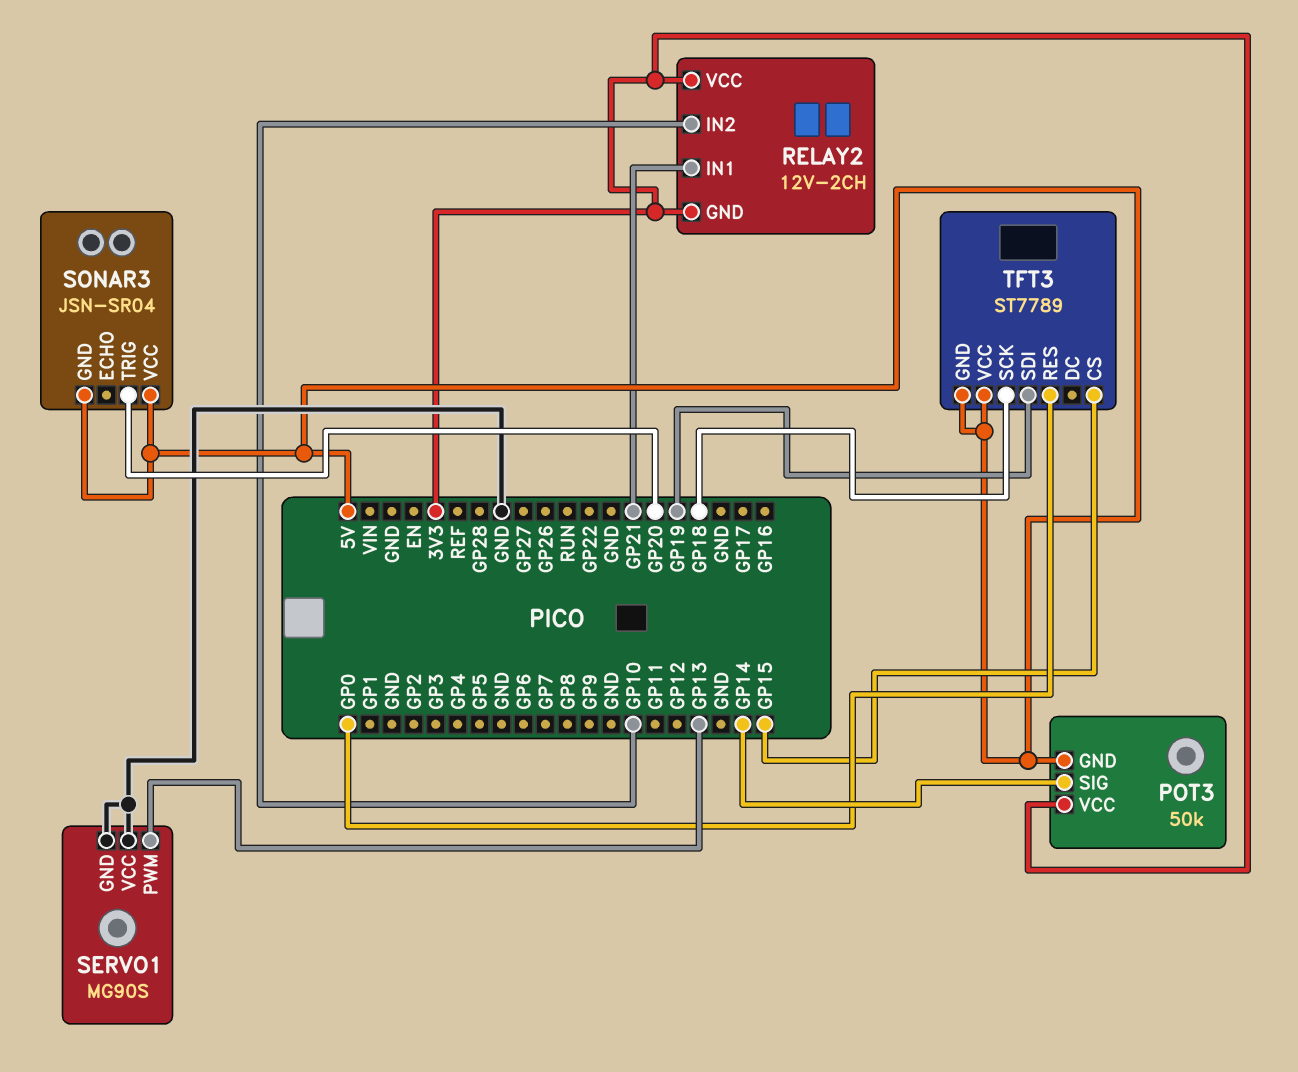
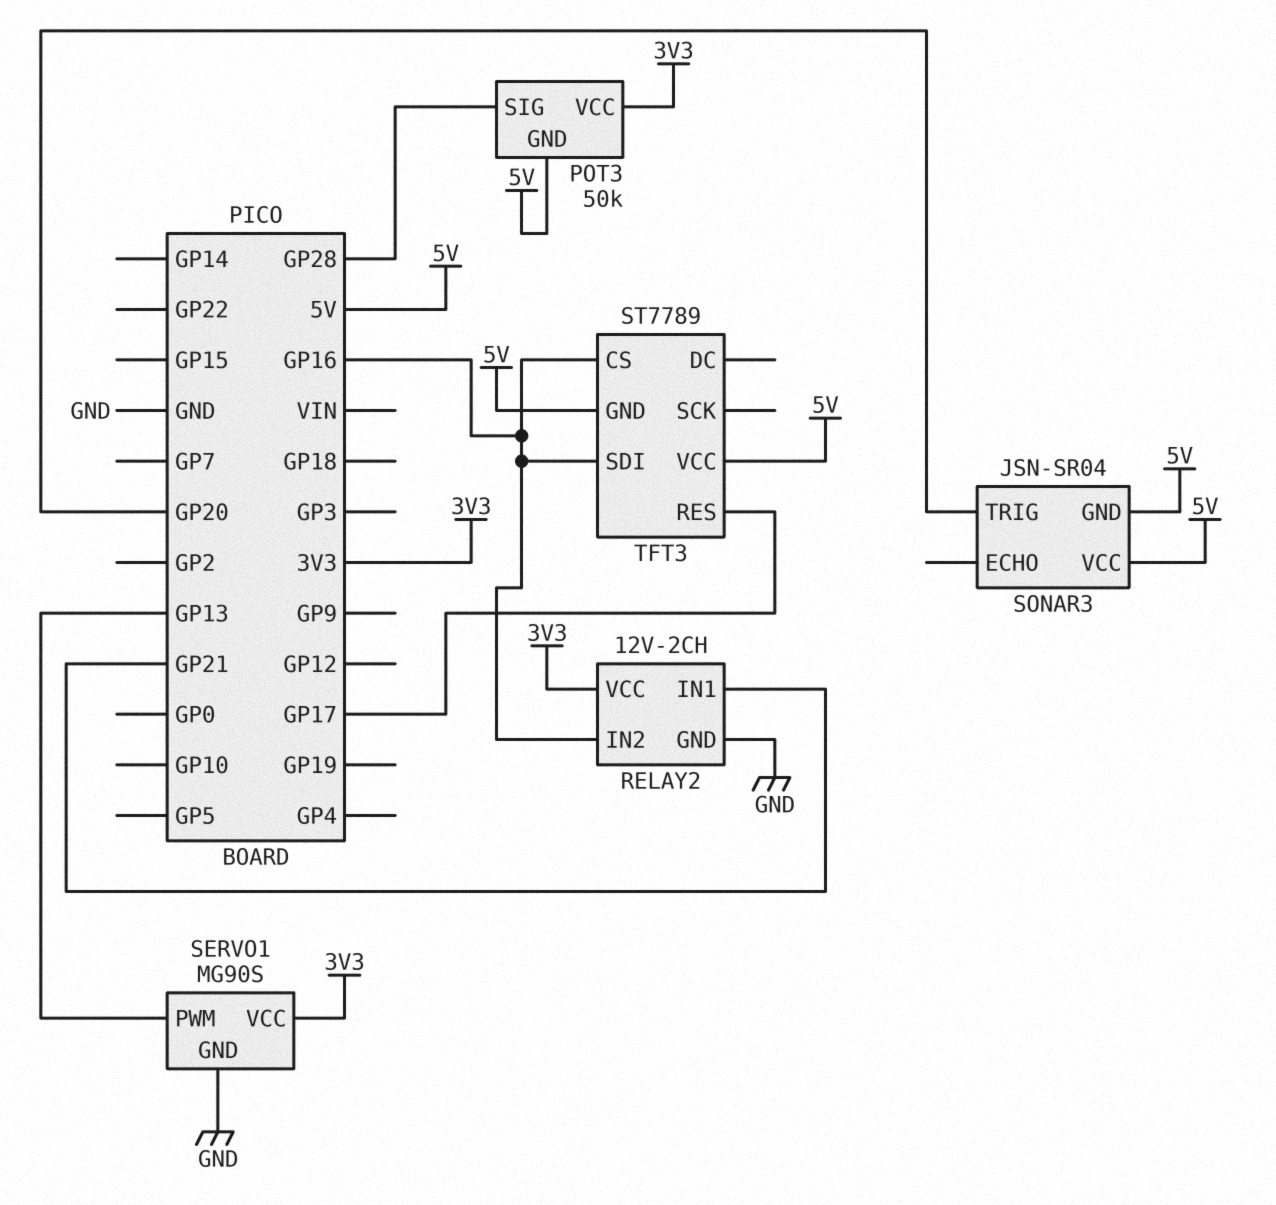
POT3 pin SIG: GP14 -> GP28
RELAY2 pin GND: 3V3 -> GND
RELAY2 pin IN2: GP10 -> GP16
SERVO1 pin VCC: GND -> 3V3
TFT3 pin CS: GP15 -> GP16
TFT3 pin RES: GP0 -> GP17
TFT3 pin SCK: GP18 -> none
TFT3 pin SDI: GP19 -> GP16

